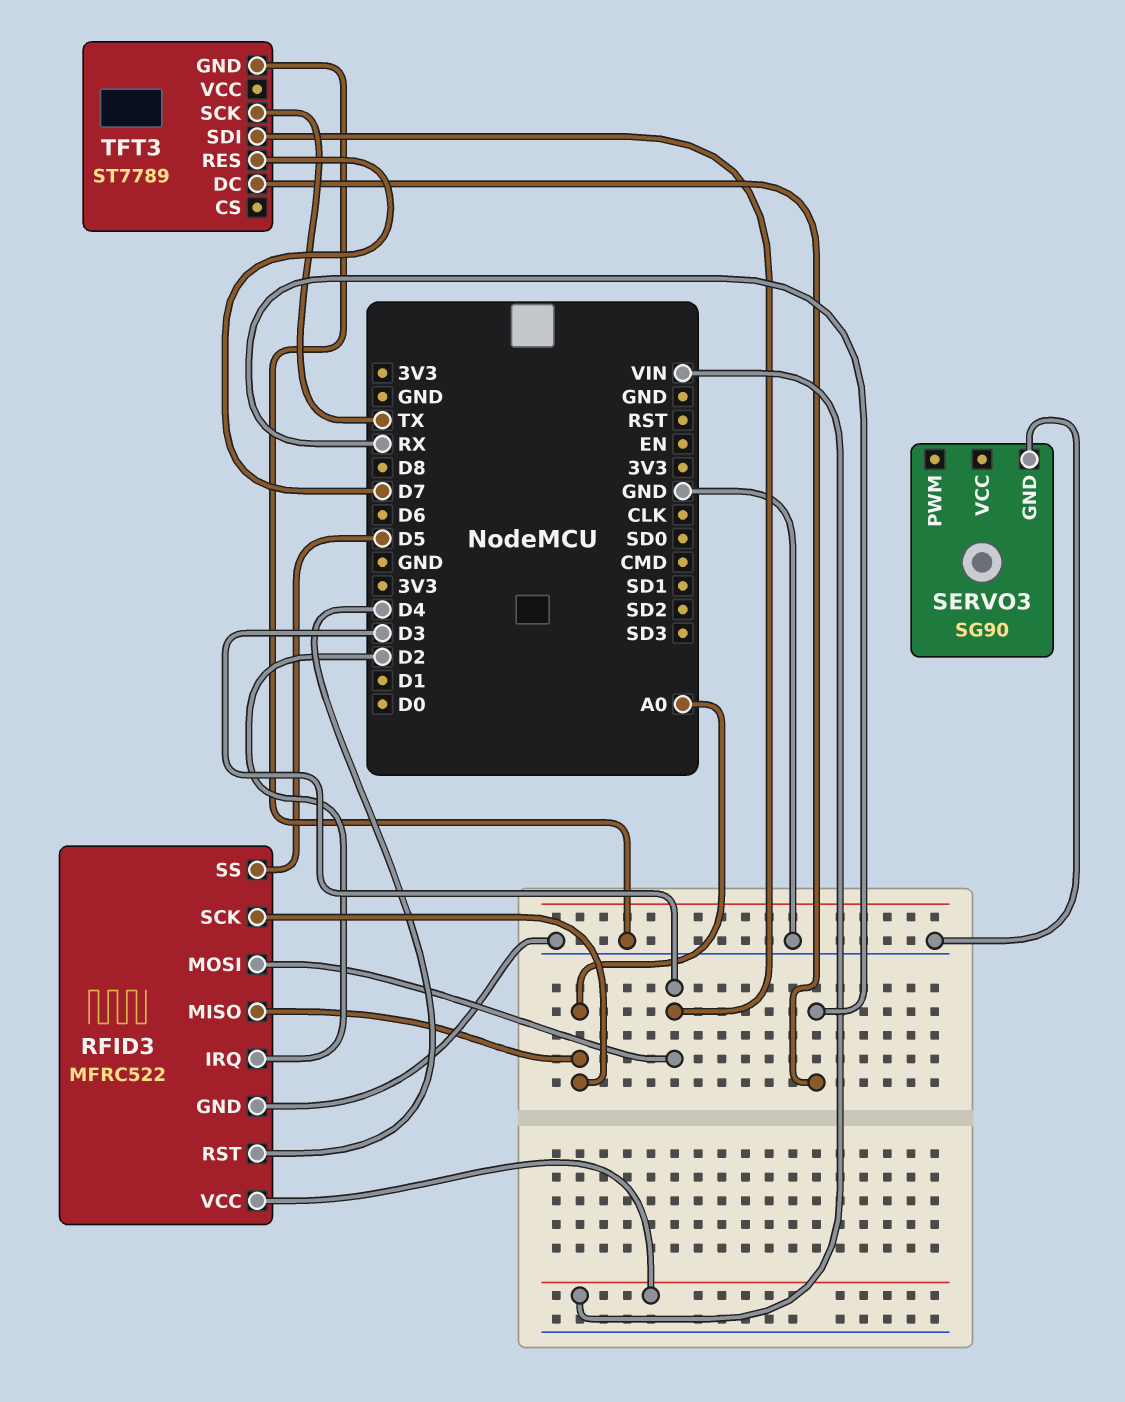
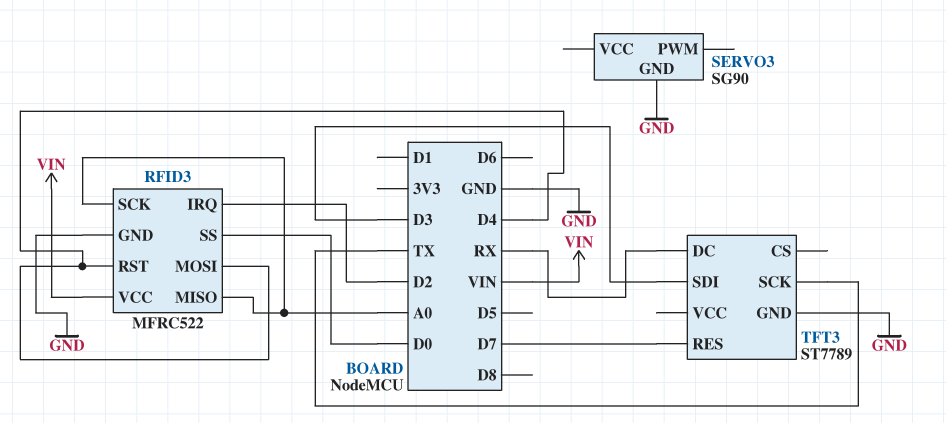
RFID3 pin MOSI: D3 -> D4
RFID3 pin SS: D5 -> D0

